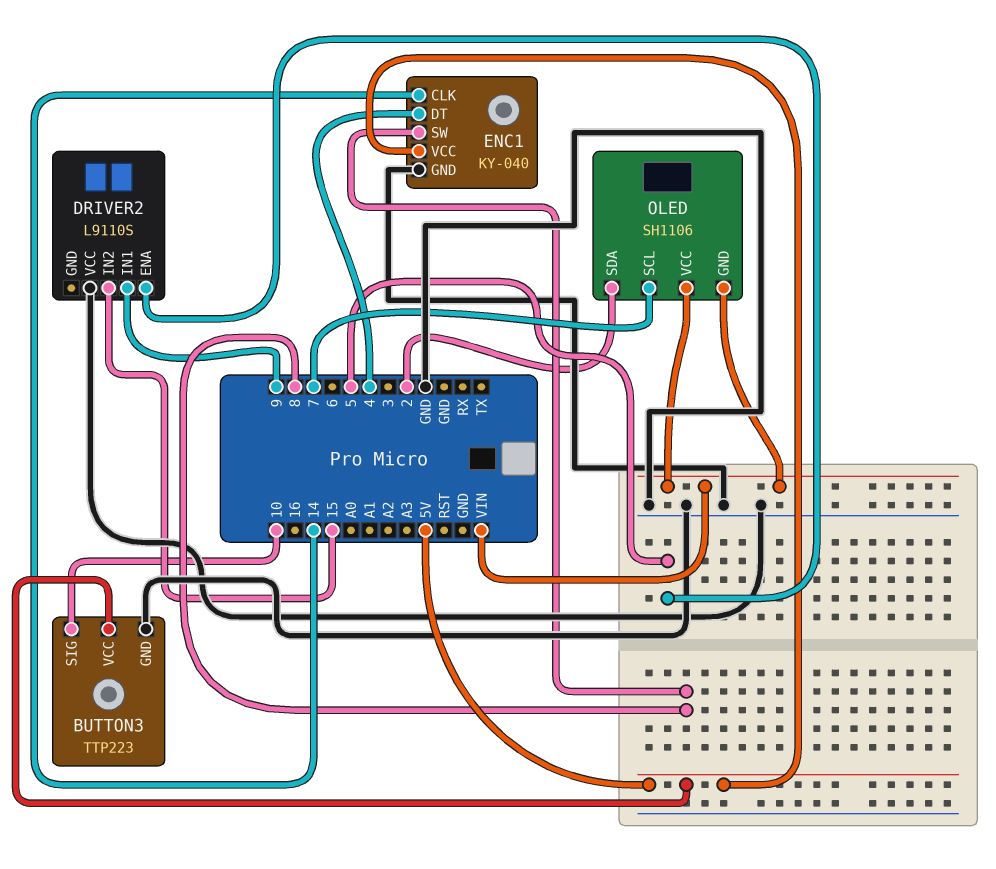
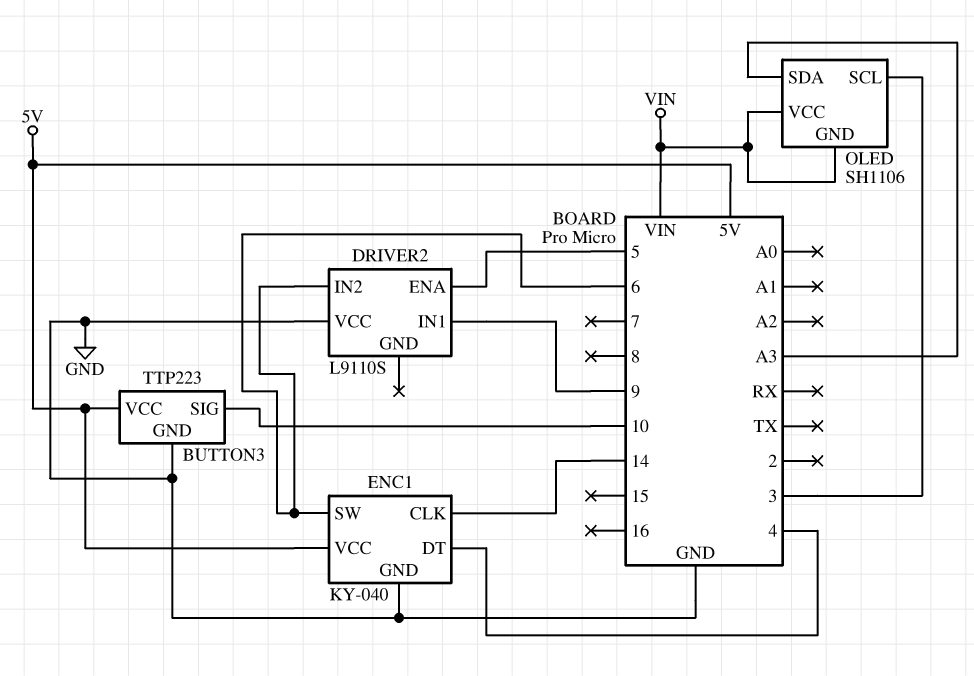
DRIVER2 pin IN2: 15 -> 6
ENC1 pin SW: 8 -> 6
OLED pin SCL: 7 -> 3
OLED pin SDA: 2 -> A3

